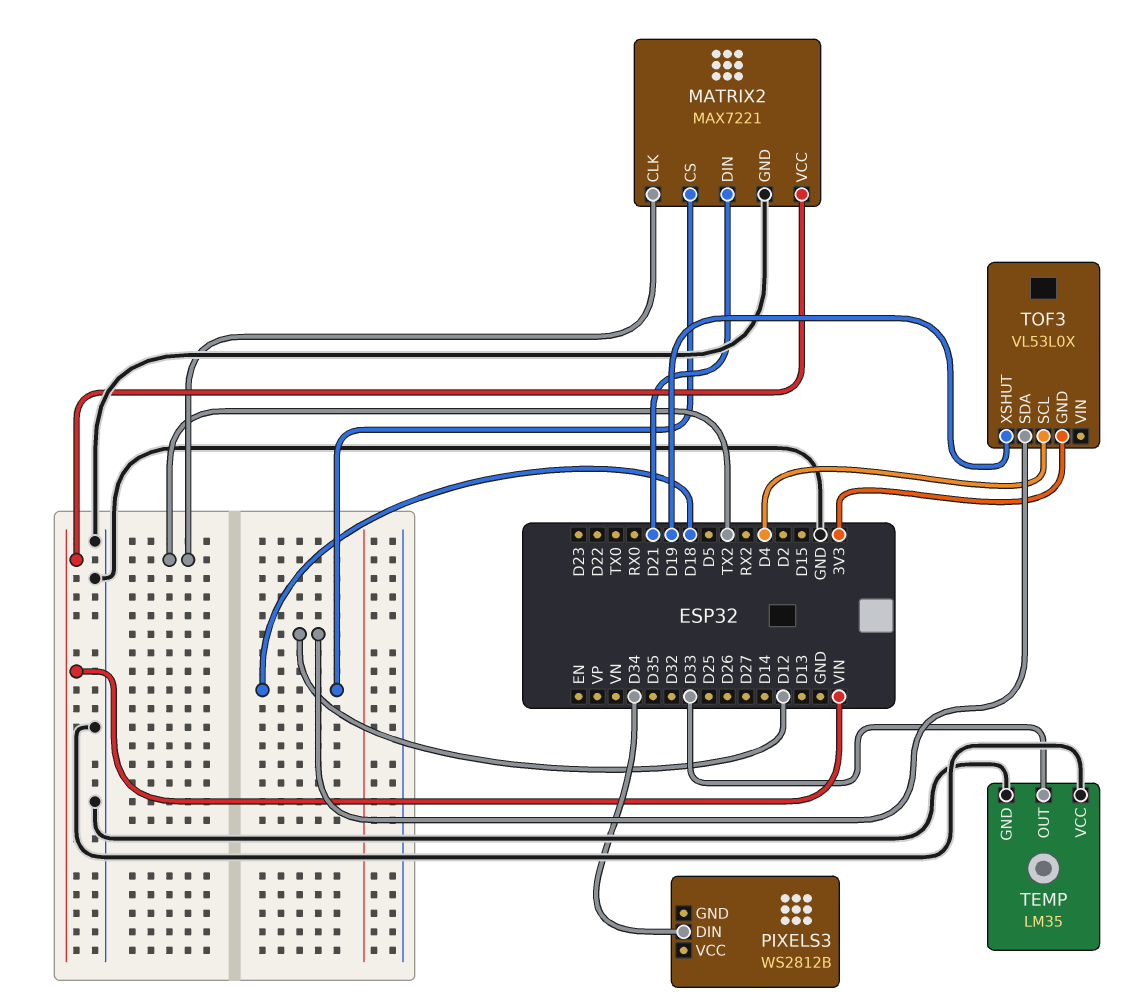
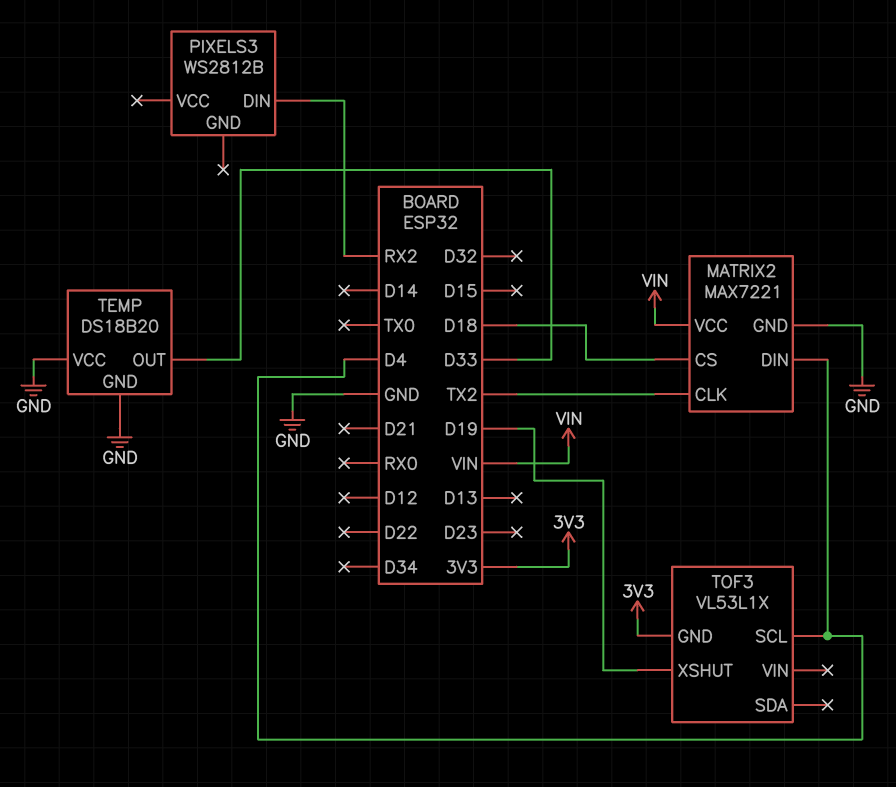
MATRIX2 pin DIN: D21 -> D4
PIXELS3 pin DIN: D34 -> RX2
TEMP: LM35 -> DS18B20
TOF3: VL53L0X -> VL53L1X
TOF3 pin SDA: D12 -> none

